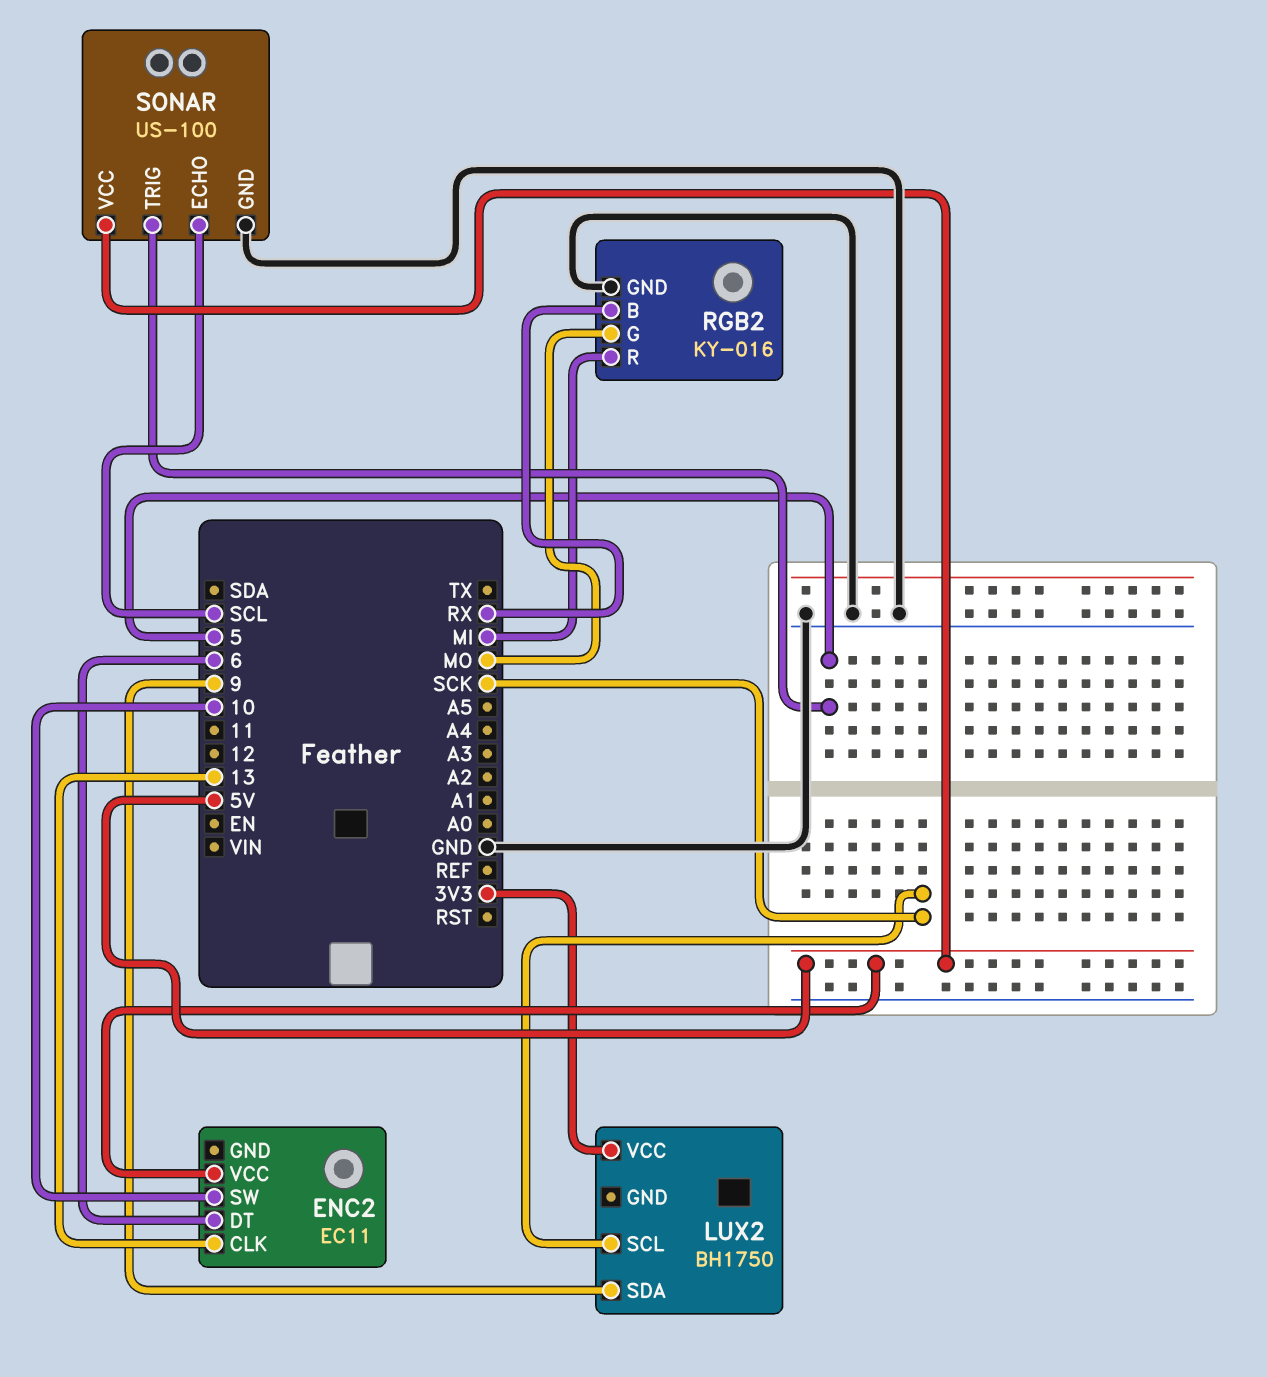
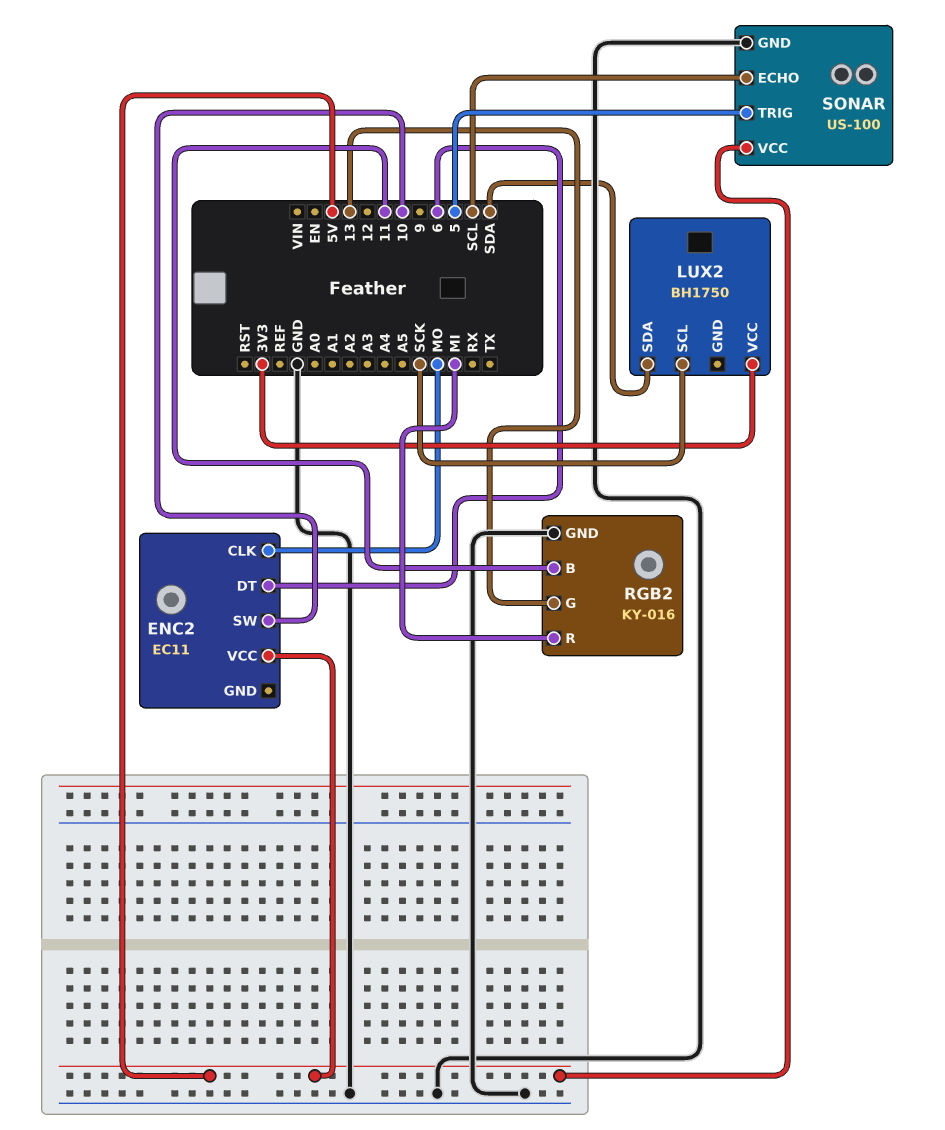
ENC2 pin CLK: 13 -> MO
LUX2 pin SDA: 9 -> SDA
RGB2 pin B: RX -> 11
RGB2 pin G: MO -> 13

